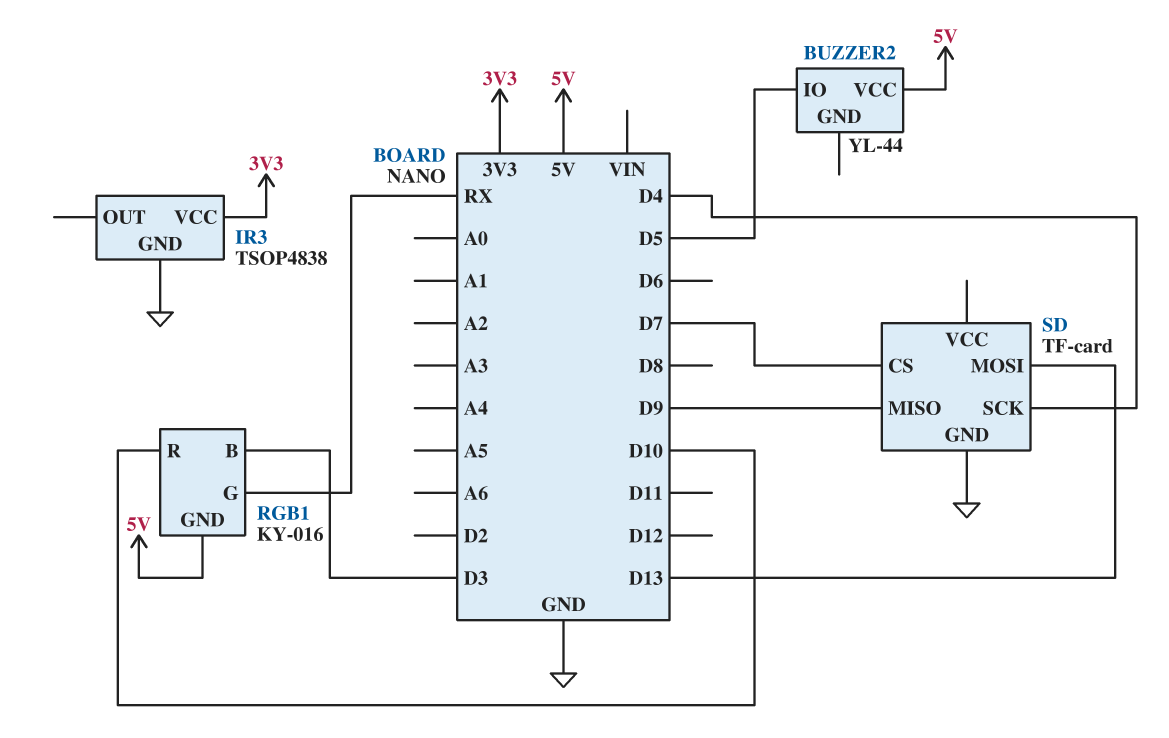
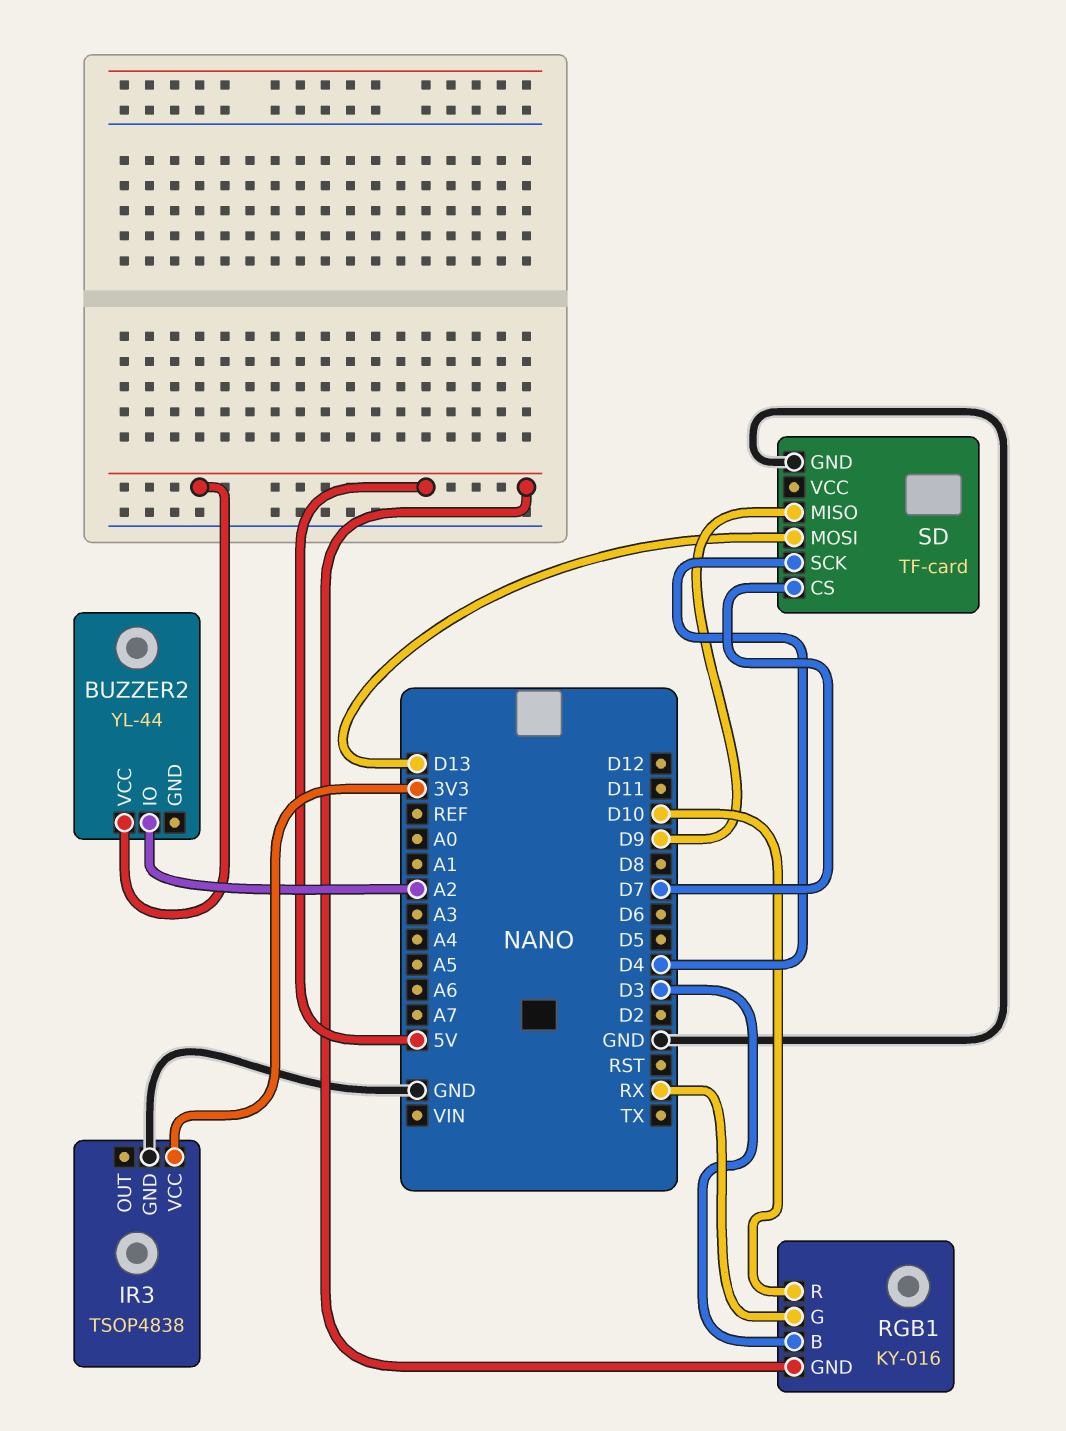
BUZZER2 pin IO: D5 -> A2

